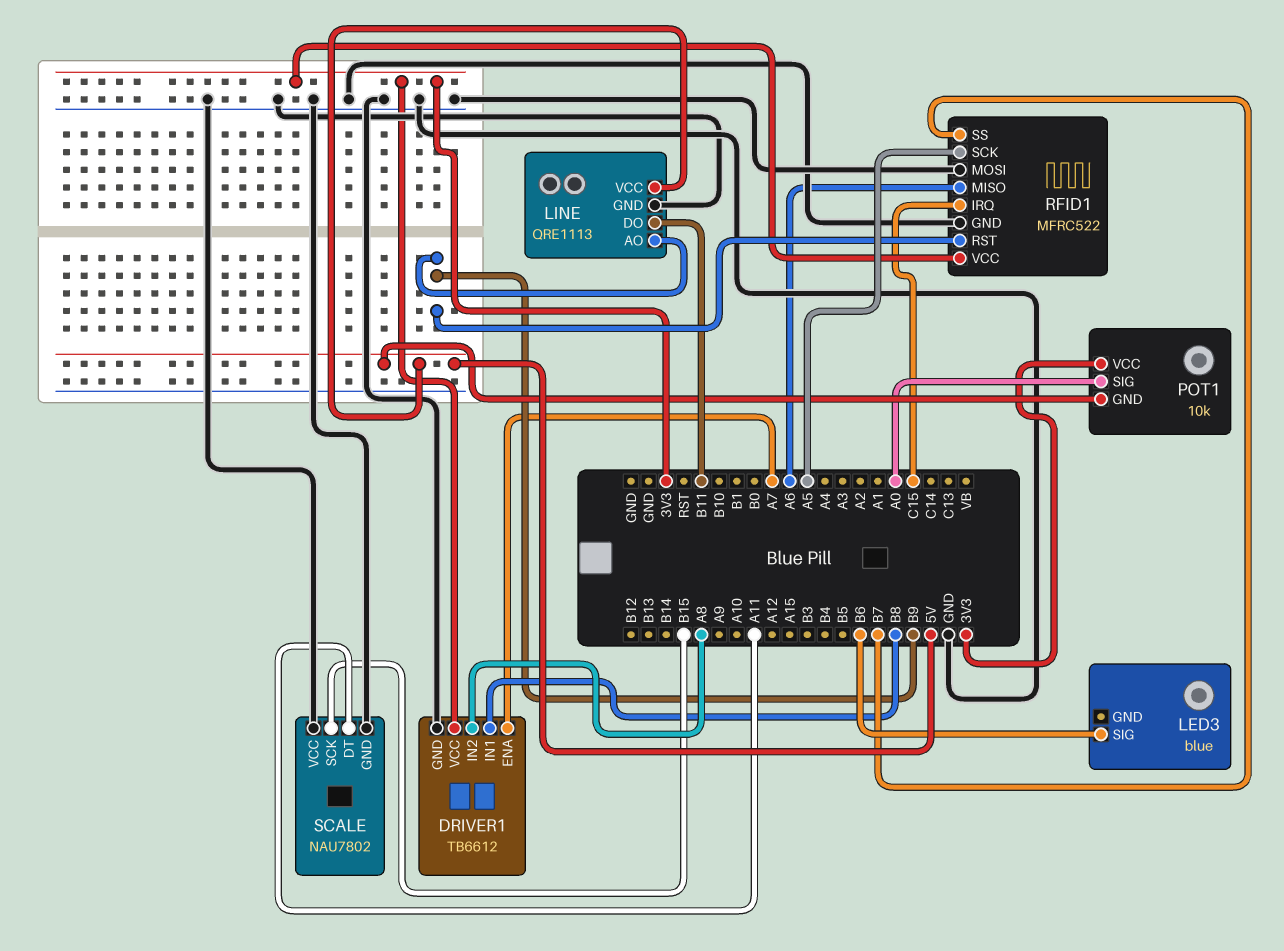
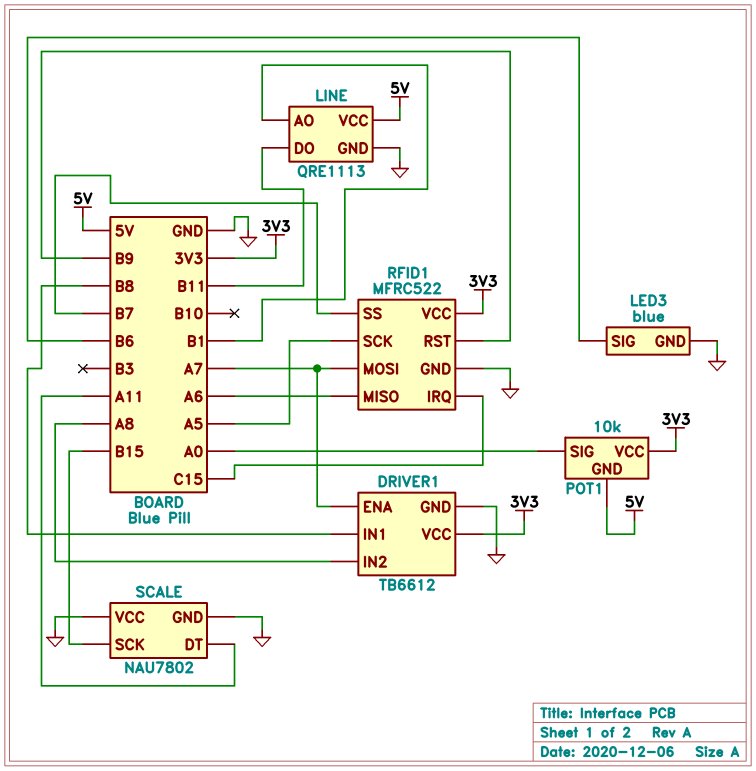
LED3 pin GND: none -> GND
LINE pin AO: B9 -> B1
RFID1 pin MOSI: GND -> A7

